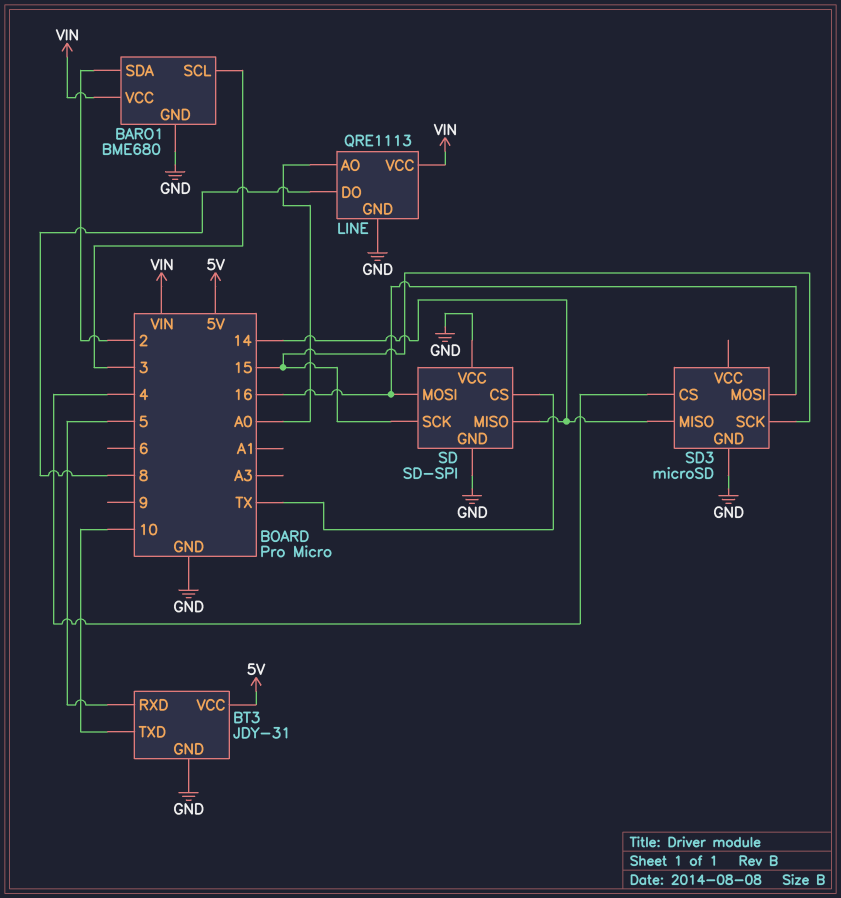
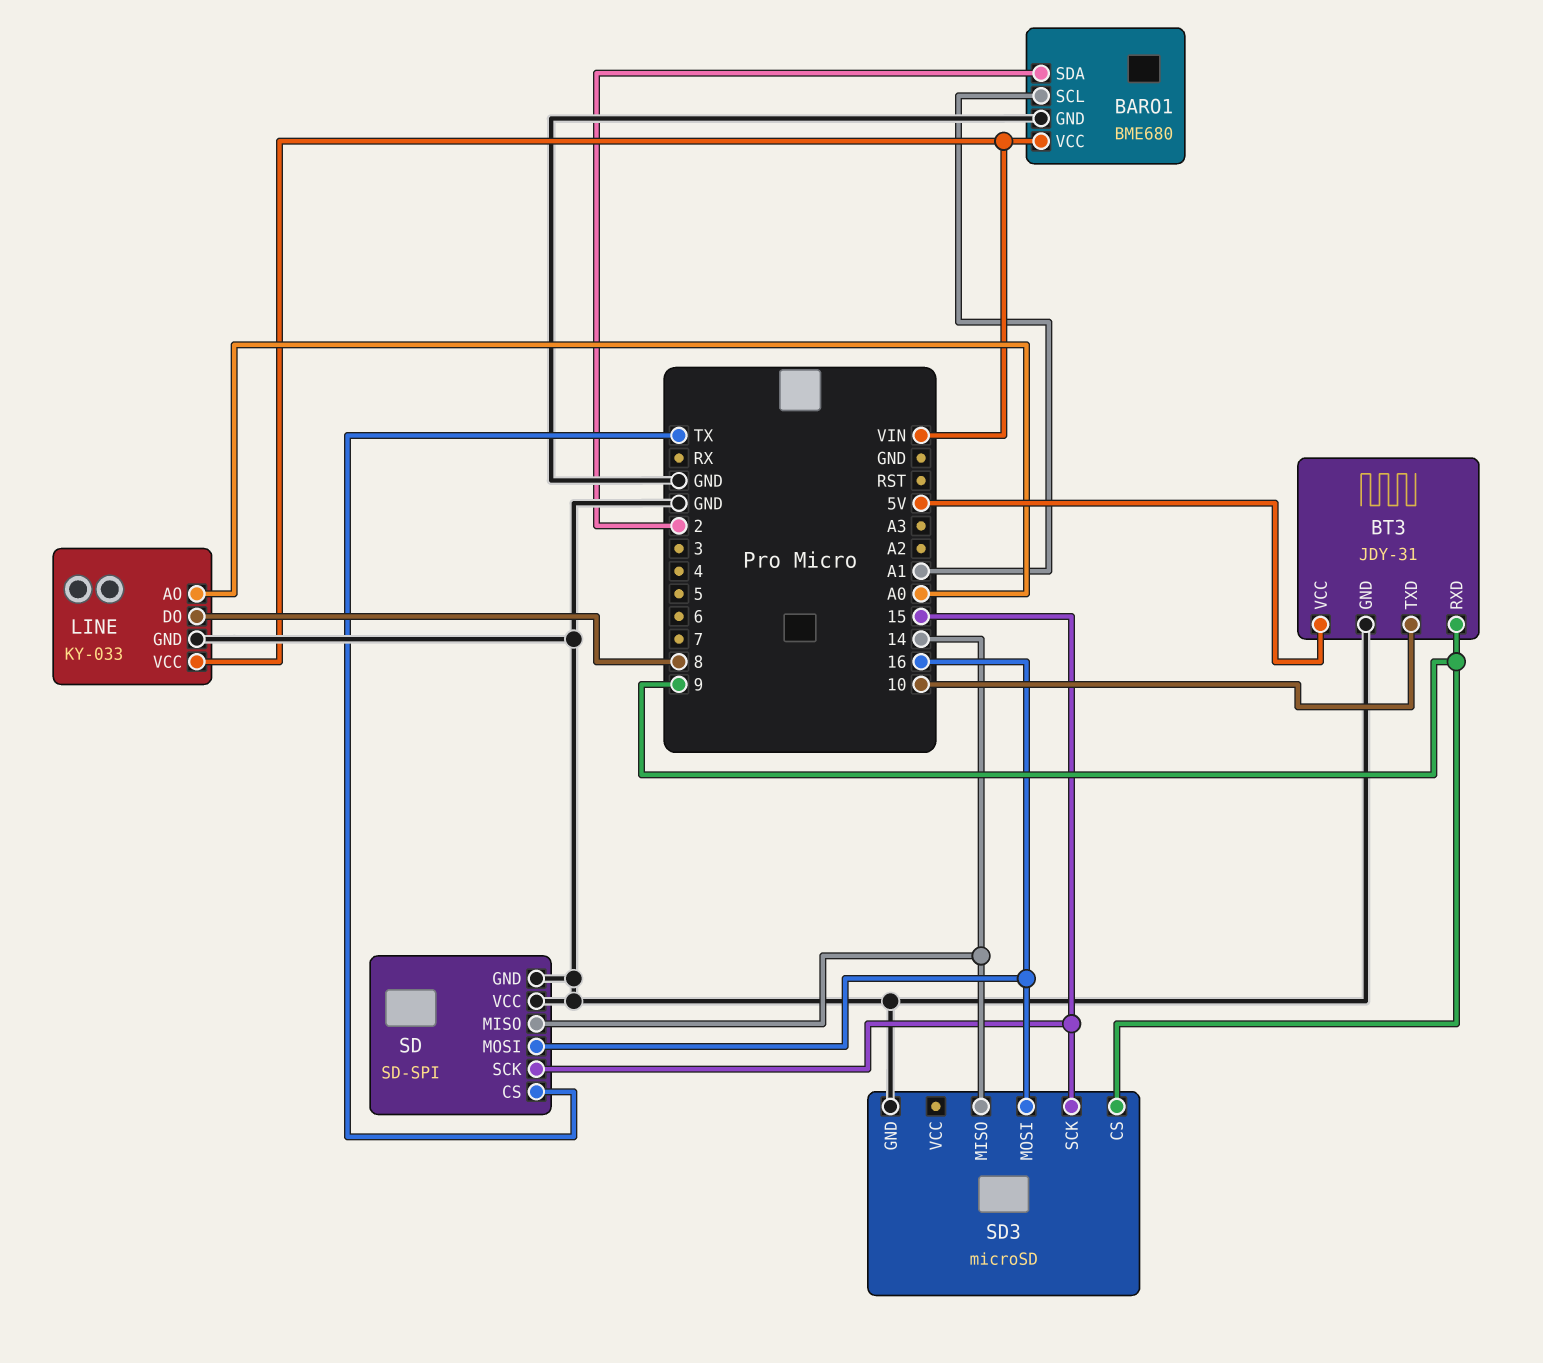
BARO1 pin SCL: 3 -> A1
BT3 pin RXD: 5 -> 9
LINE: QRE1113 -> KY-033
SD3 pin CS: 4 -> 9

